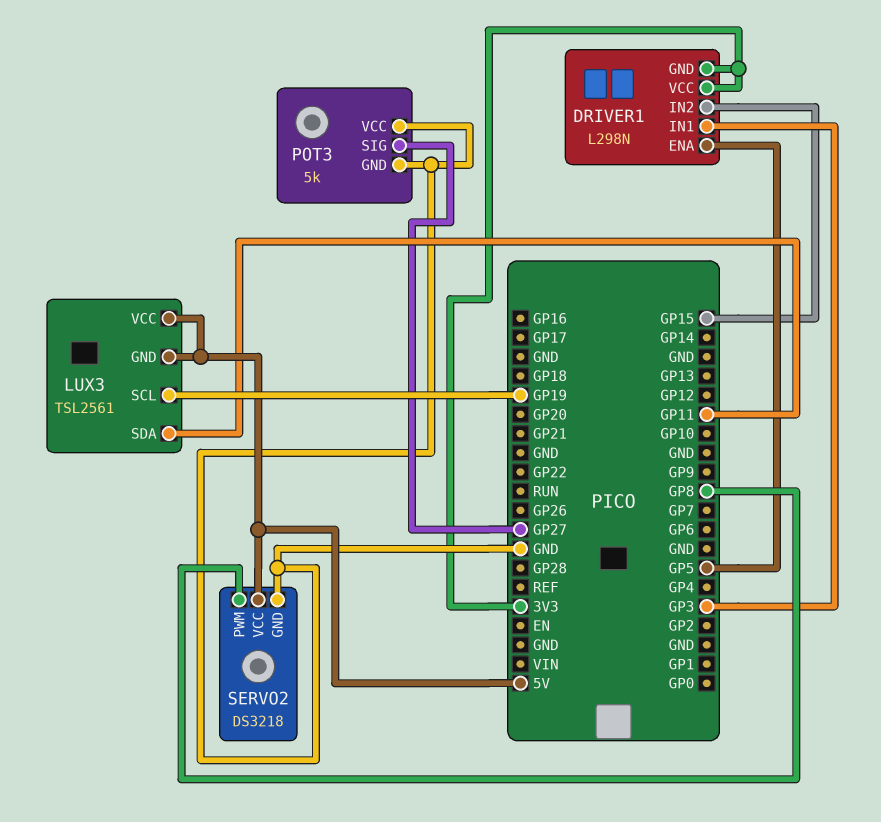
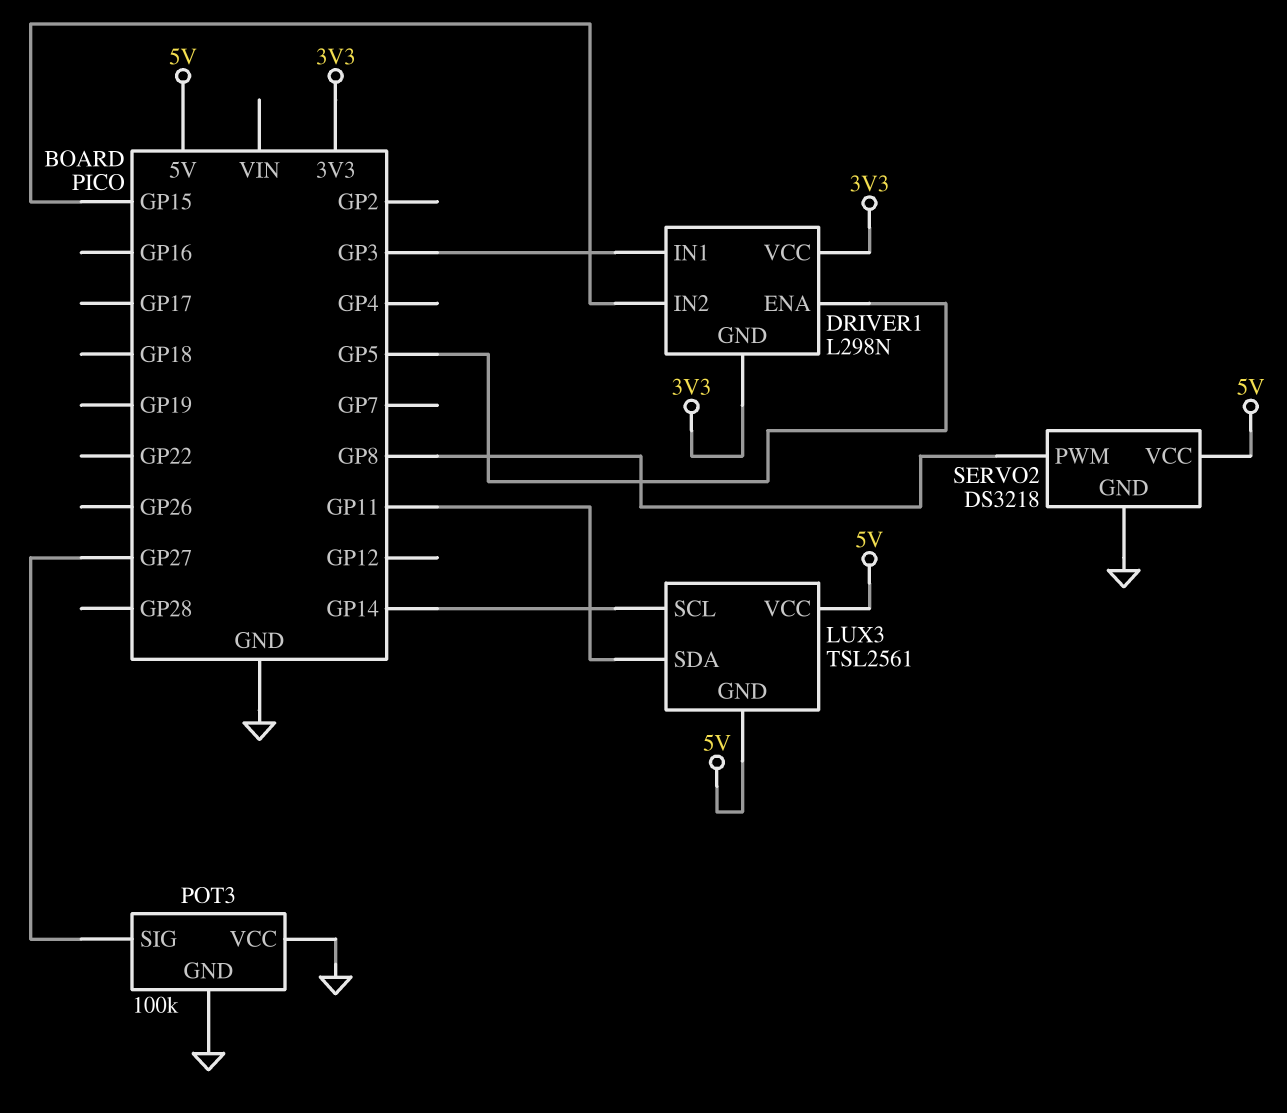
LUX3 pin SCL: GP19 -> GP14
POT3: 5k -> 100k

